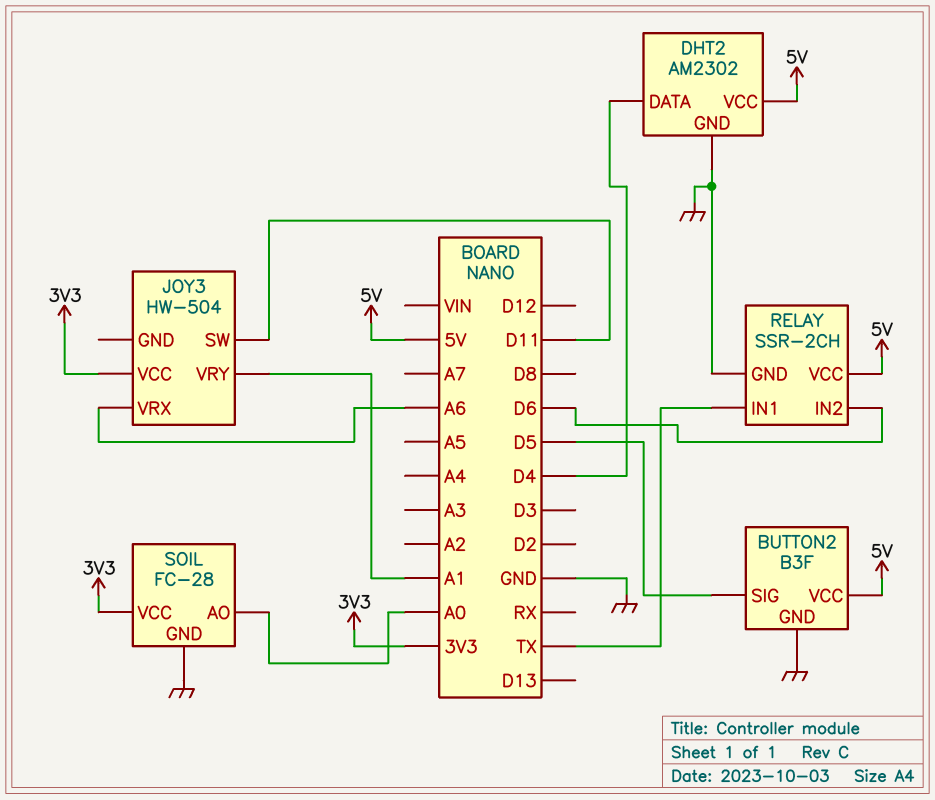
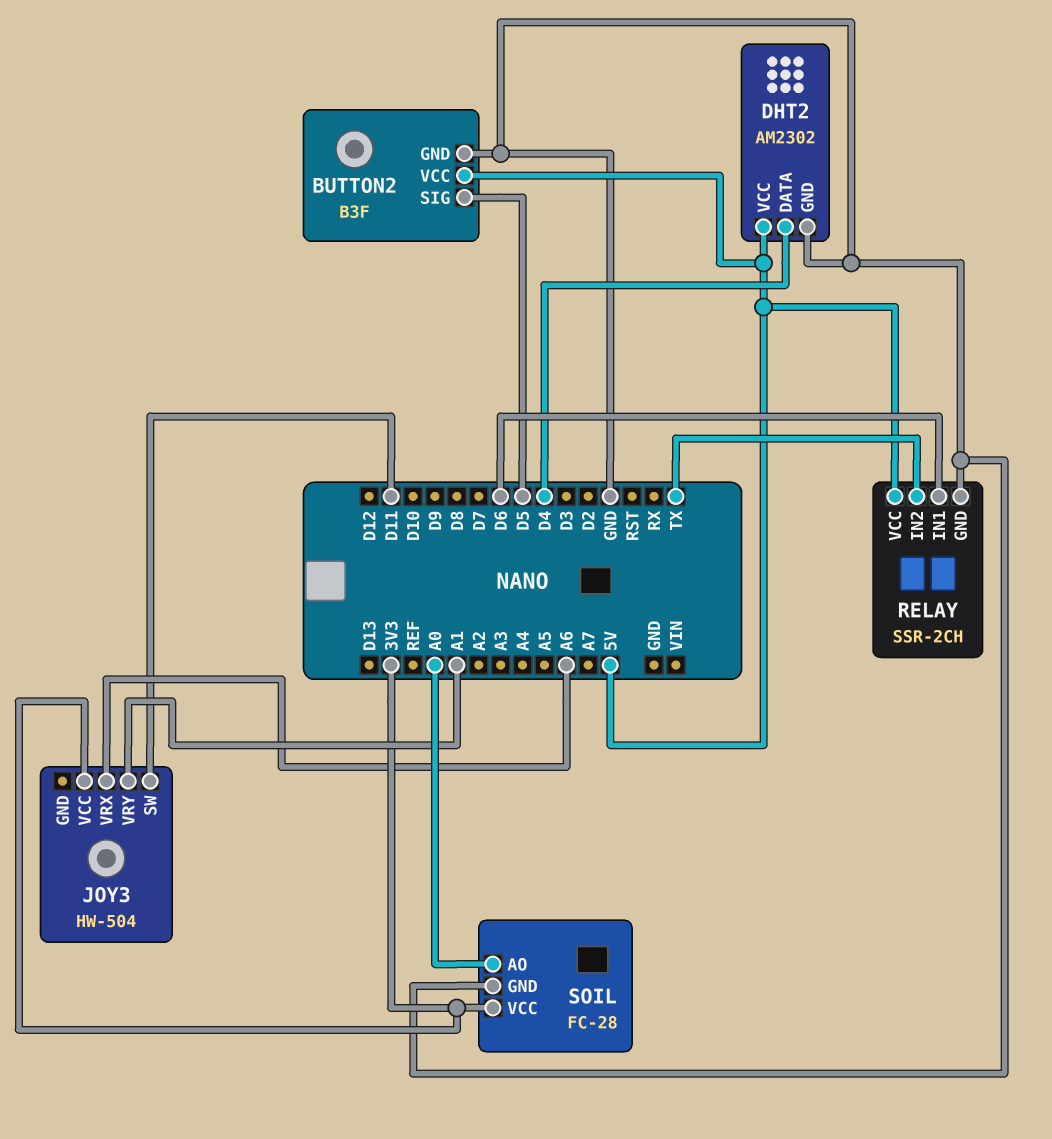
RELAY pin IN1: TX -> D6
RELAY pin IN2: D6 -> TX

